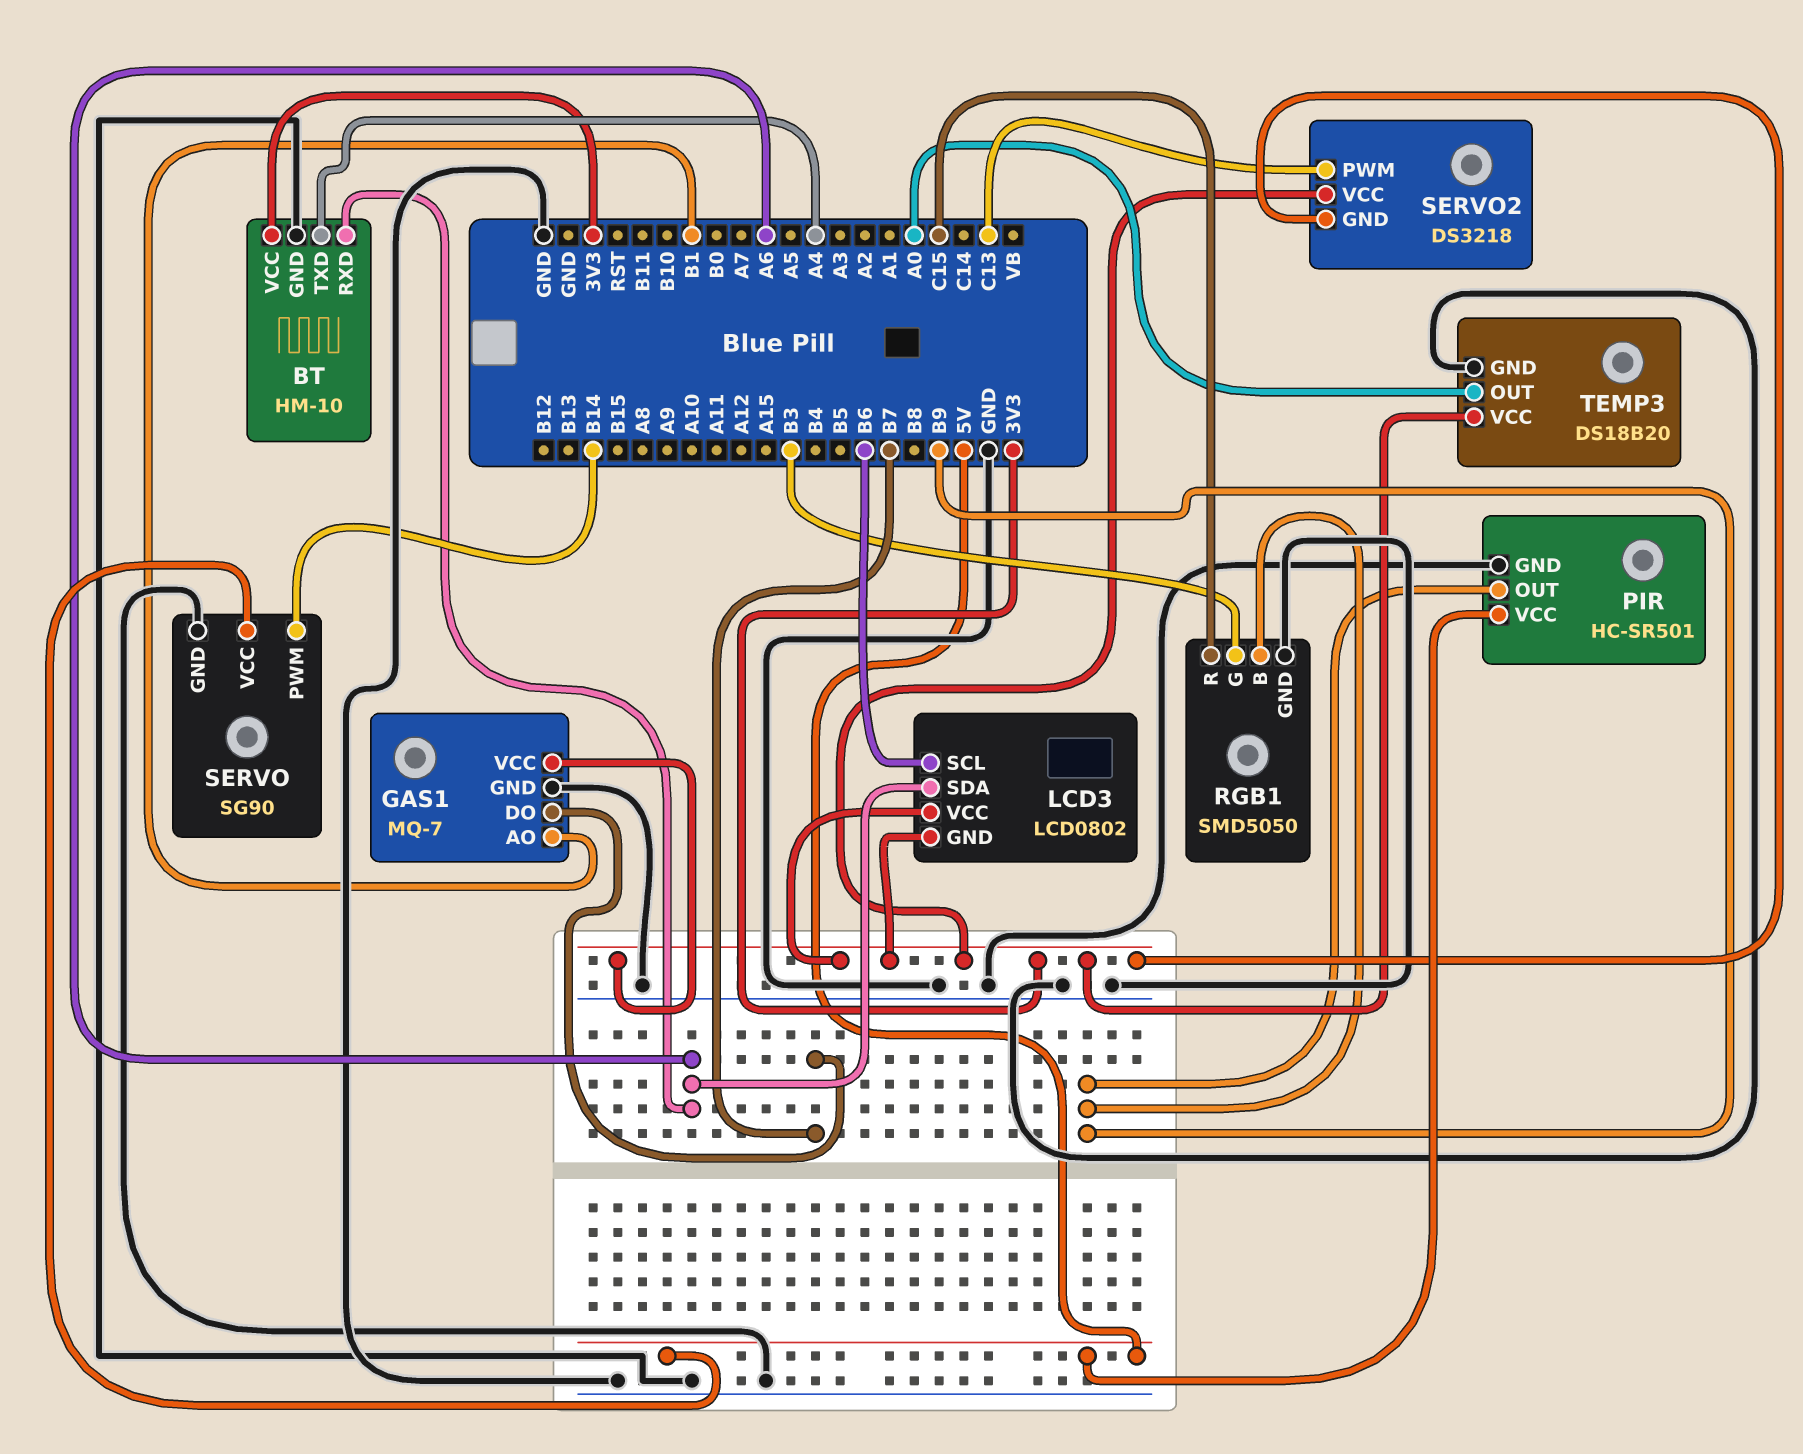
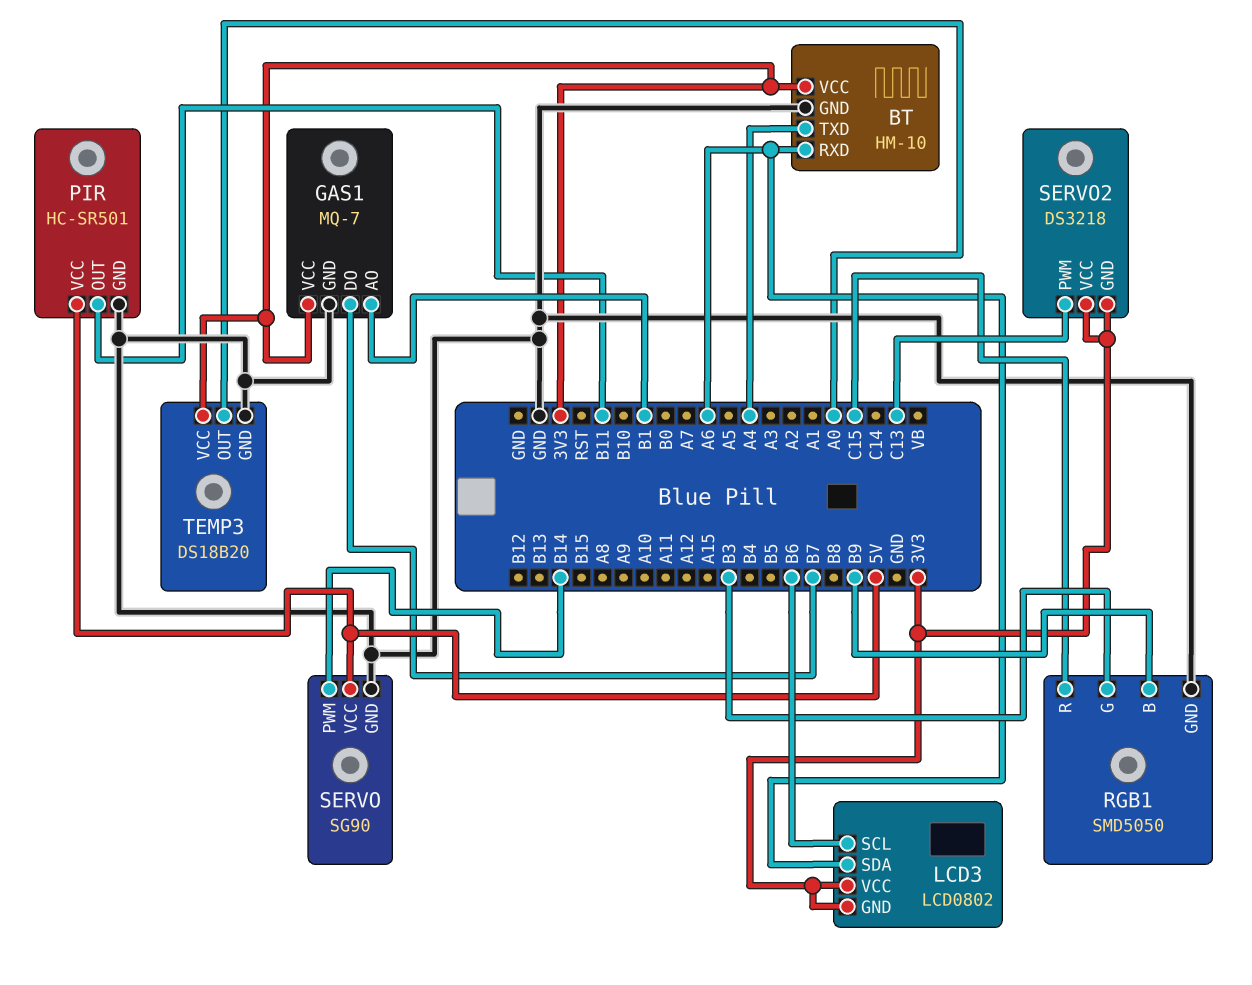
PIR pin OUT: B9 -> B11

